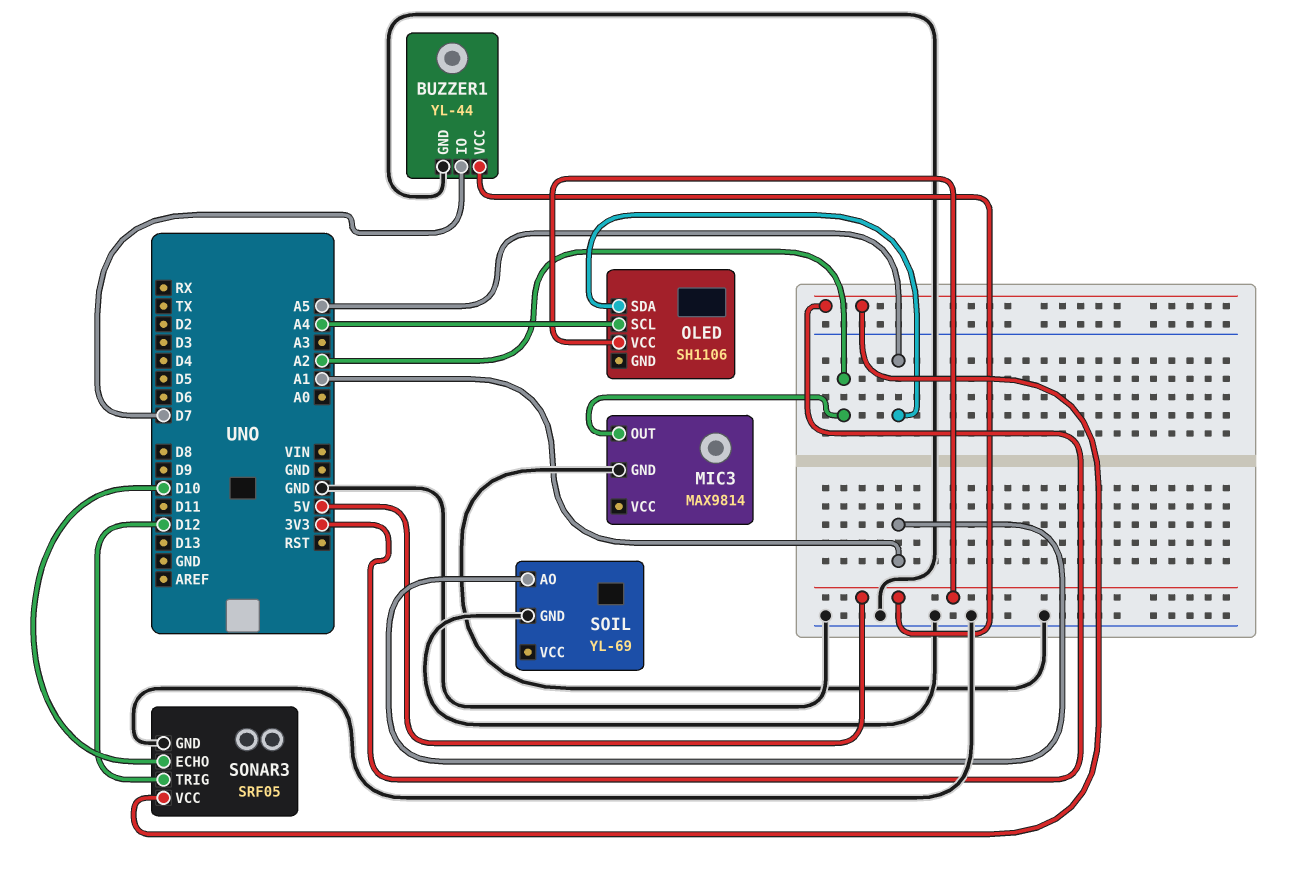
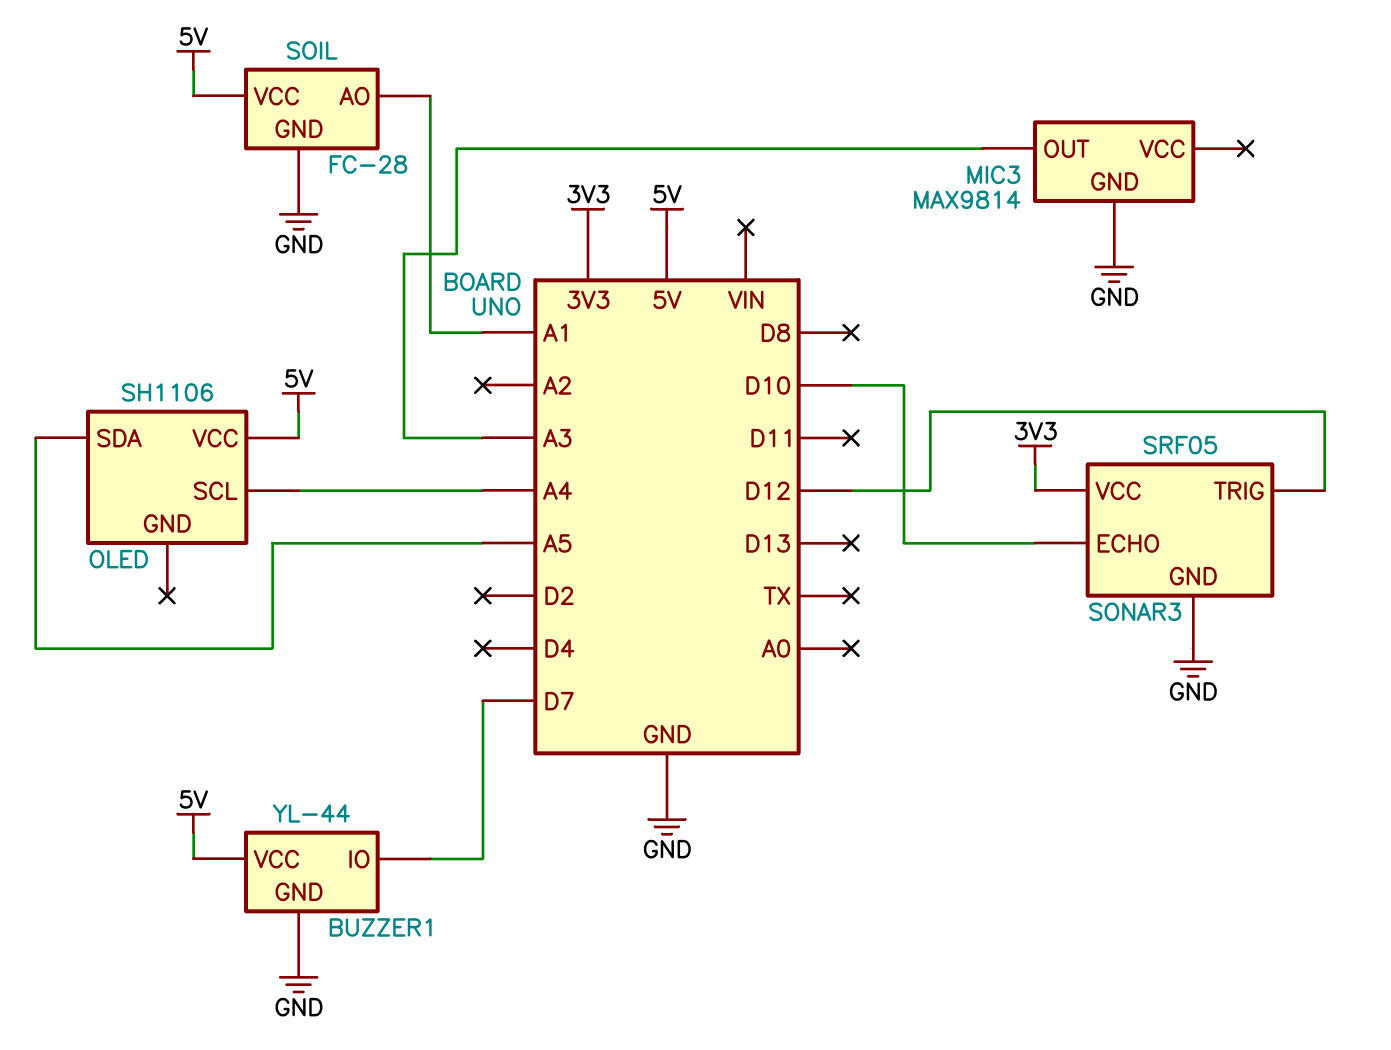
MIC3 pin OUT: A2 -> A3
SOIL: YL-69 -> FC-28
SOIL pin VCC: none -> 5V

